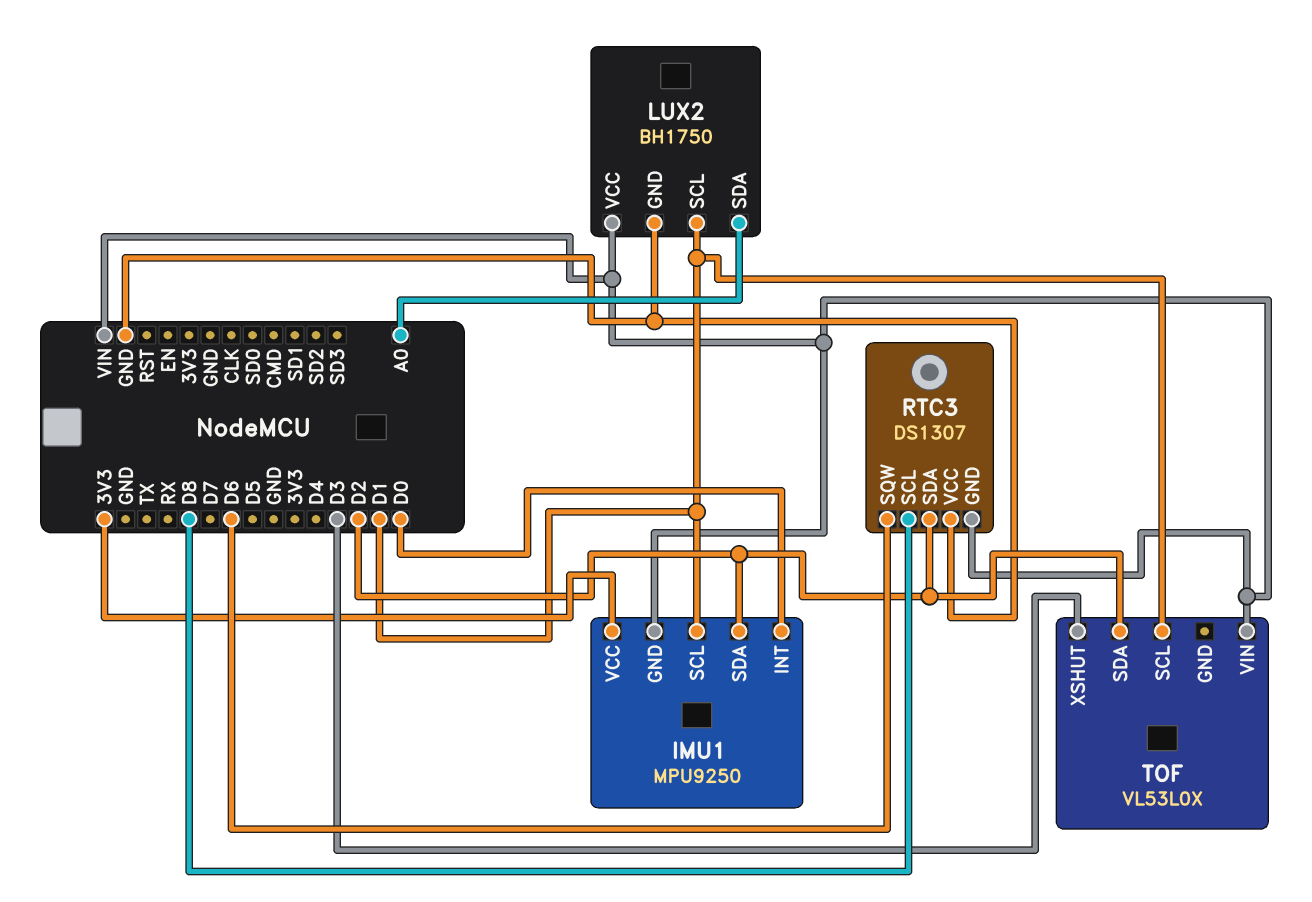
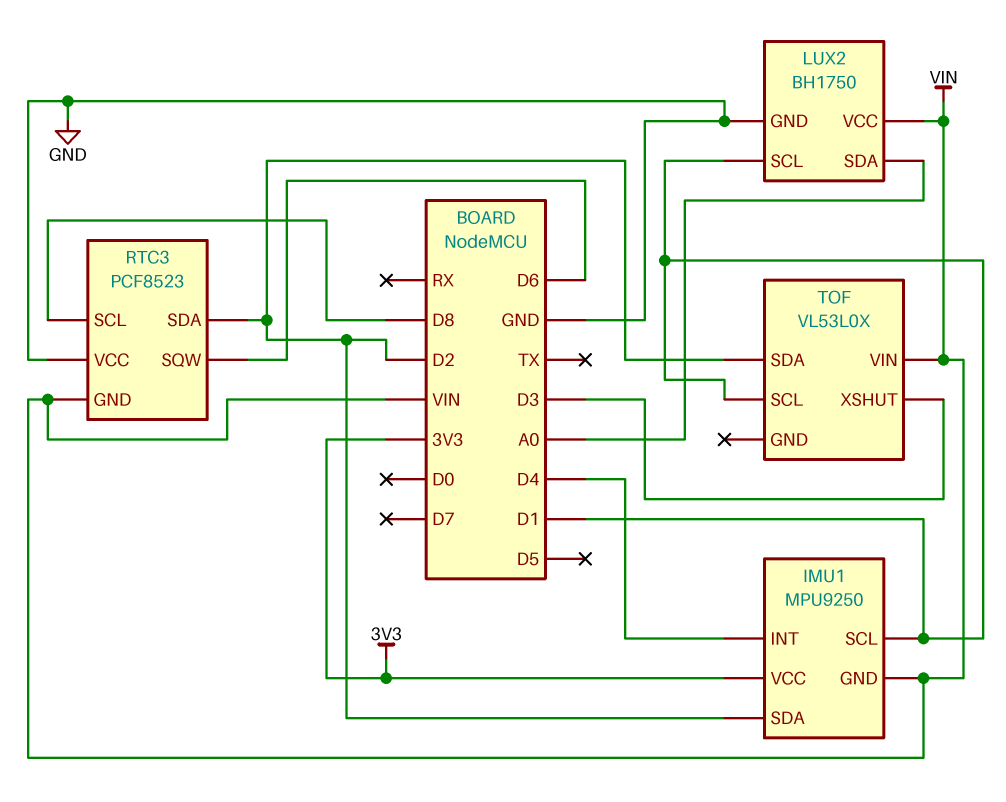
IMU1 pin INT: D0 -> D4
RTC3: DS1307 -> PCF8523

